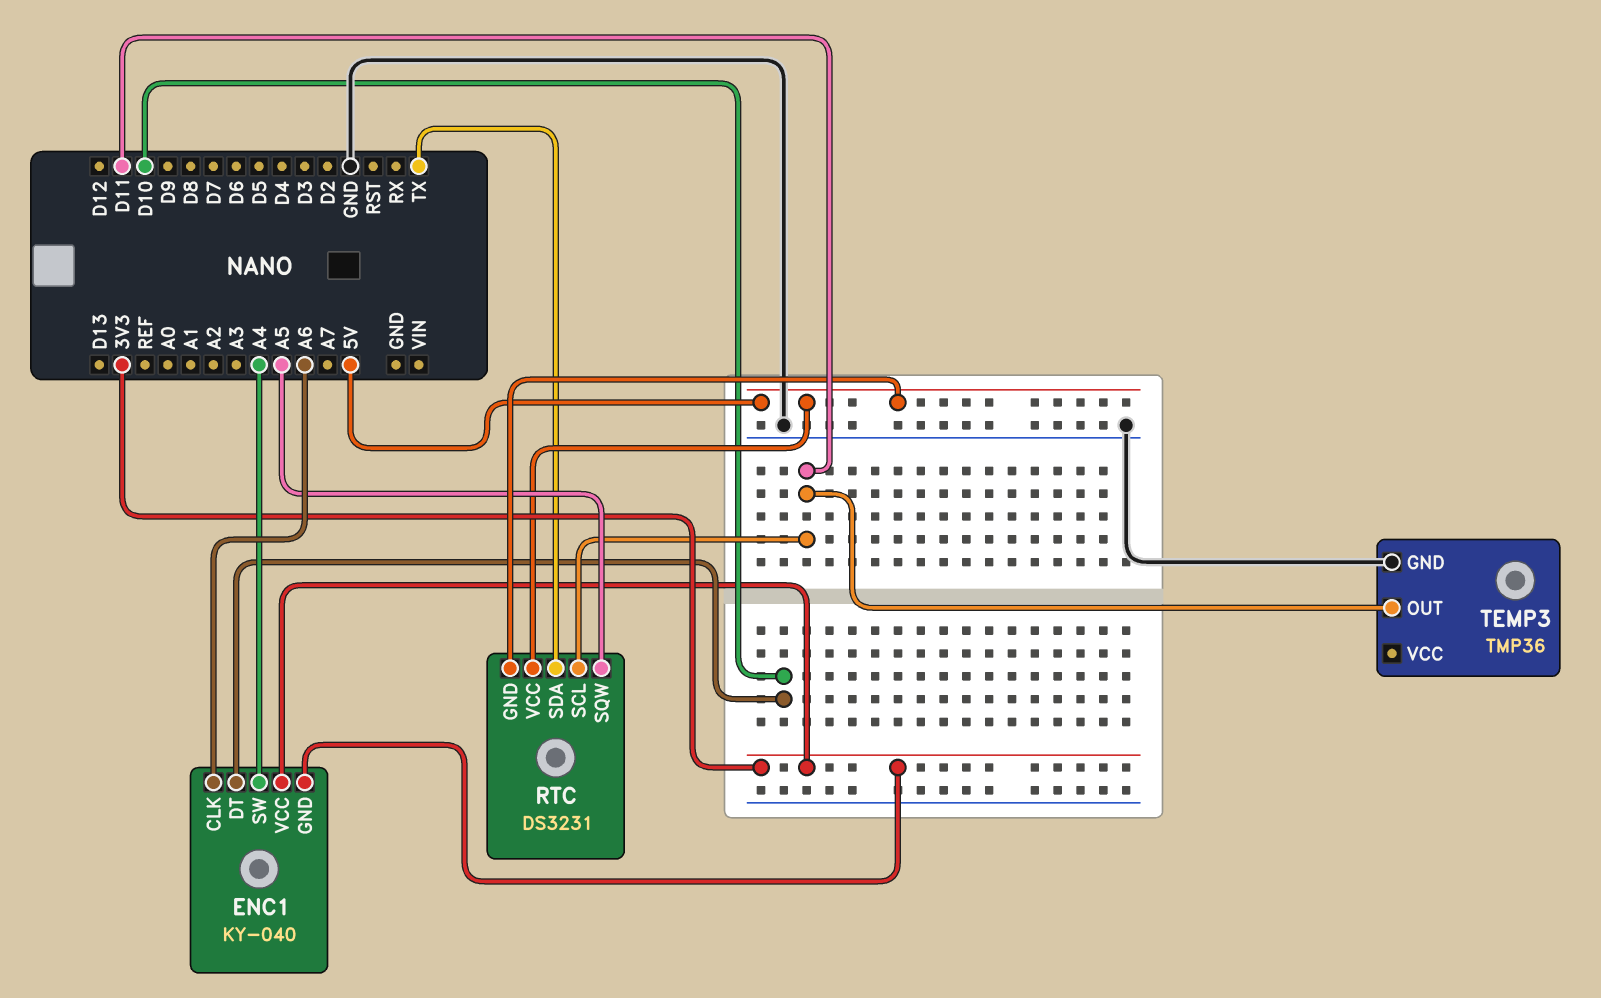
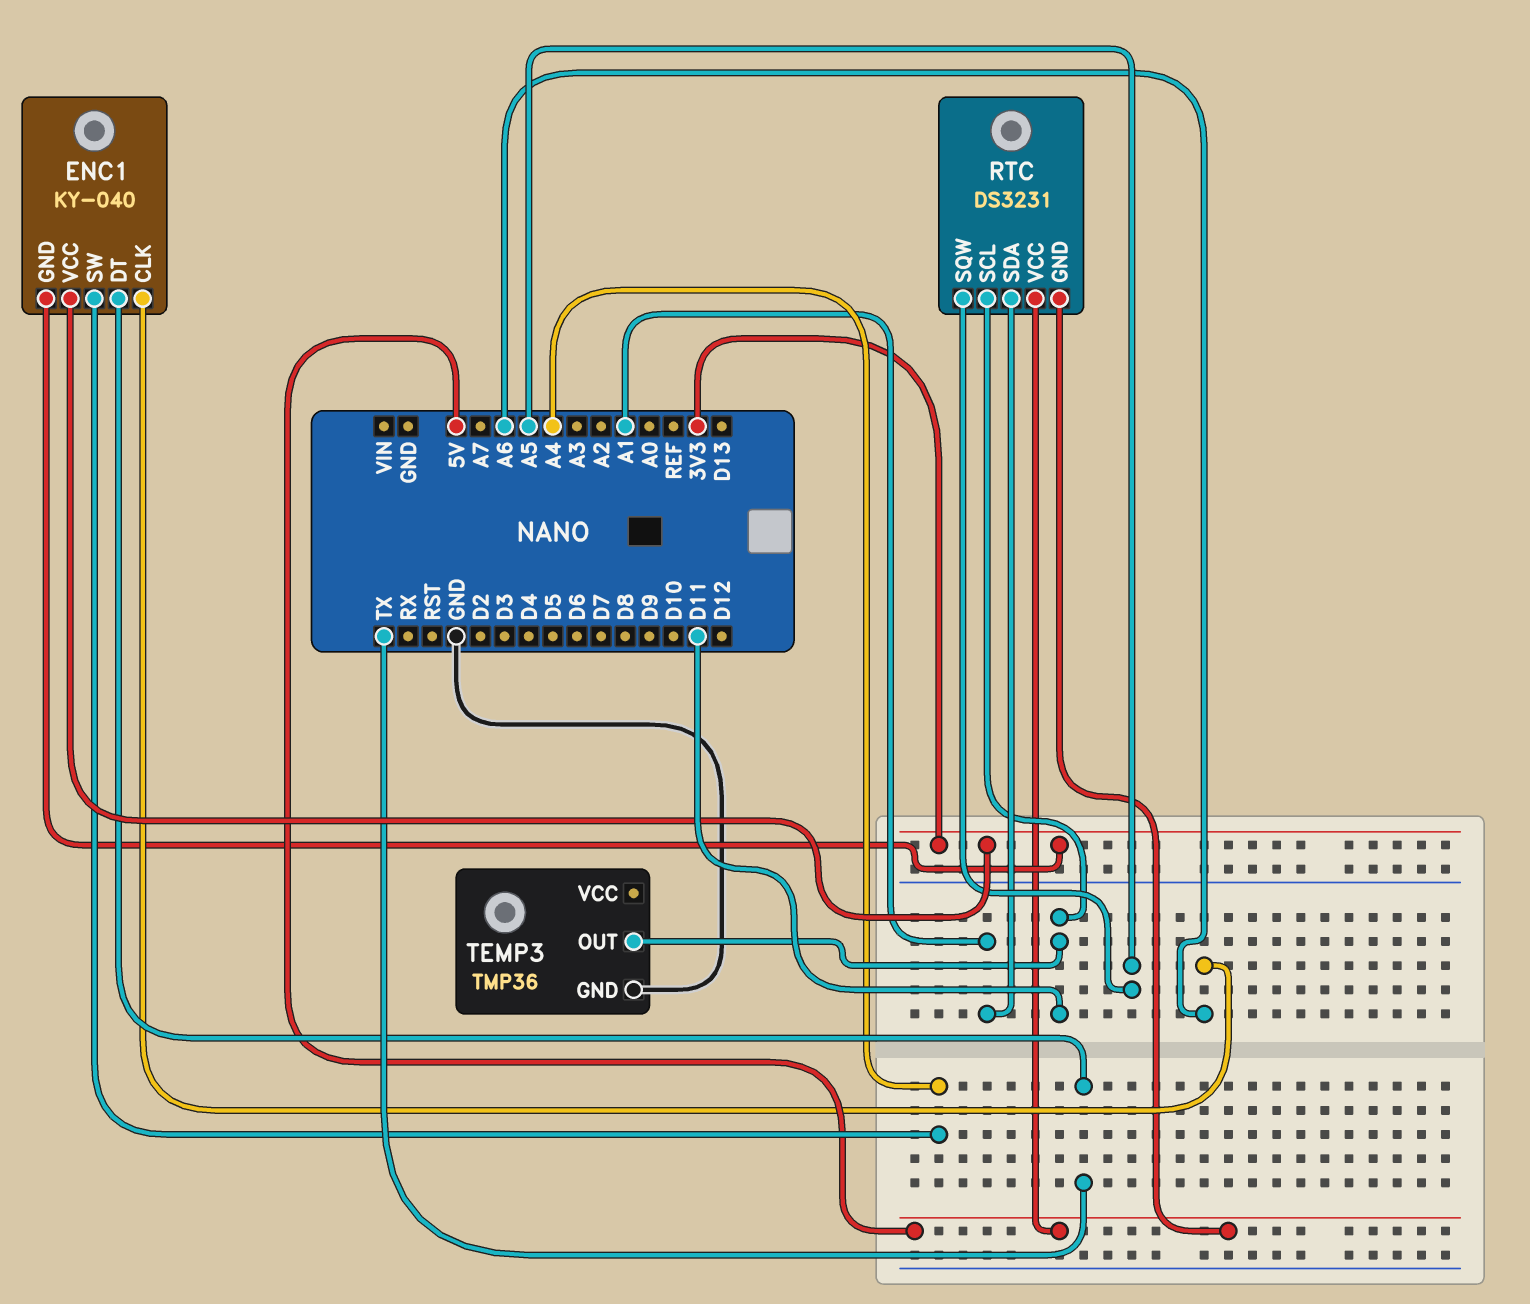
ENC1 pin DT: D10 -> TX
RTC pin SDA: TX -> A1

